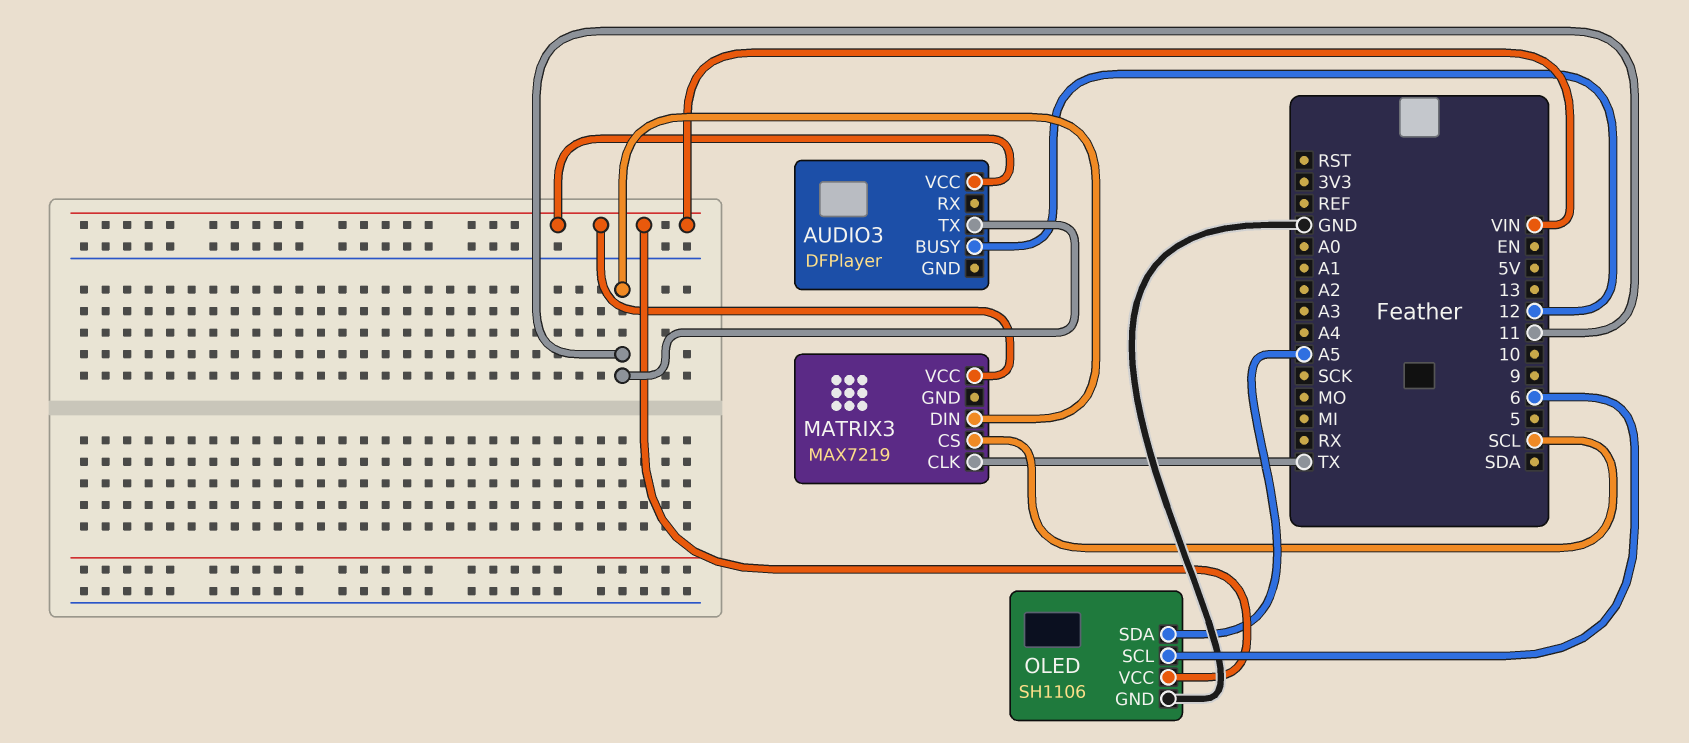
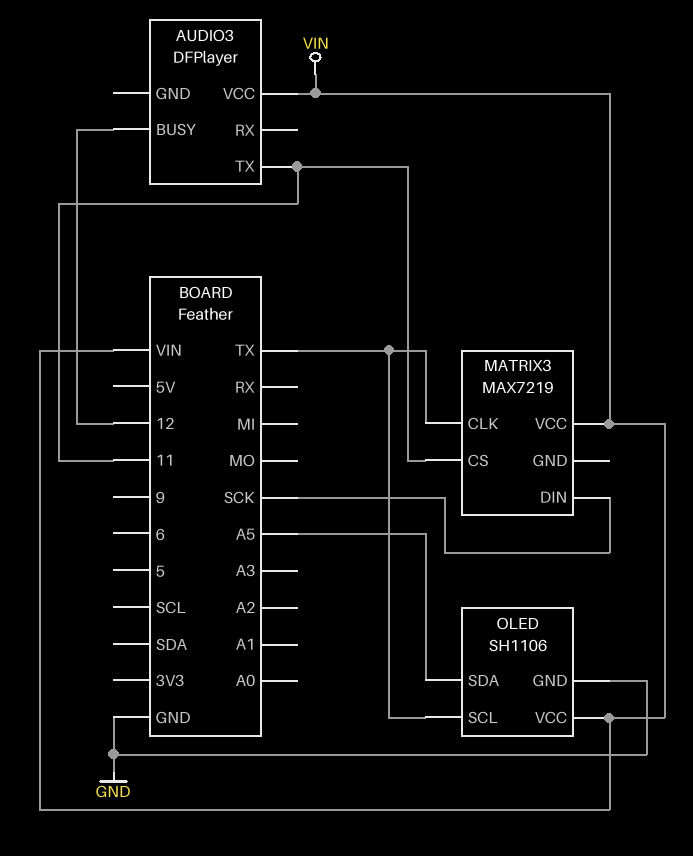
MATRIX3 pin CS: SCL -> 11
MATRIX3 pin DIN: 11 -> SCK
OLED pin SCL: 6 -> TX

